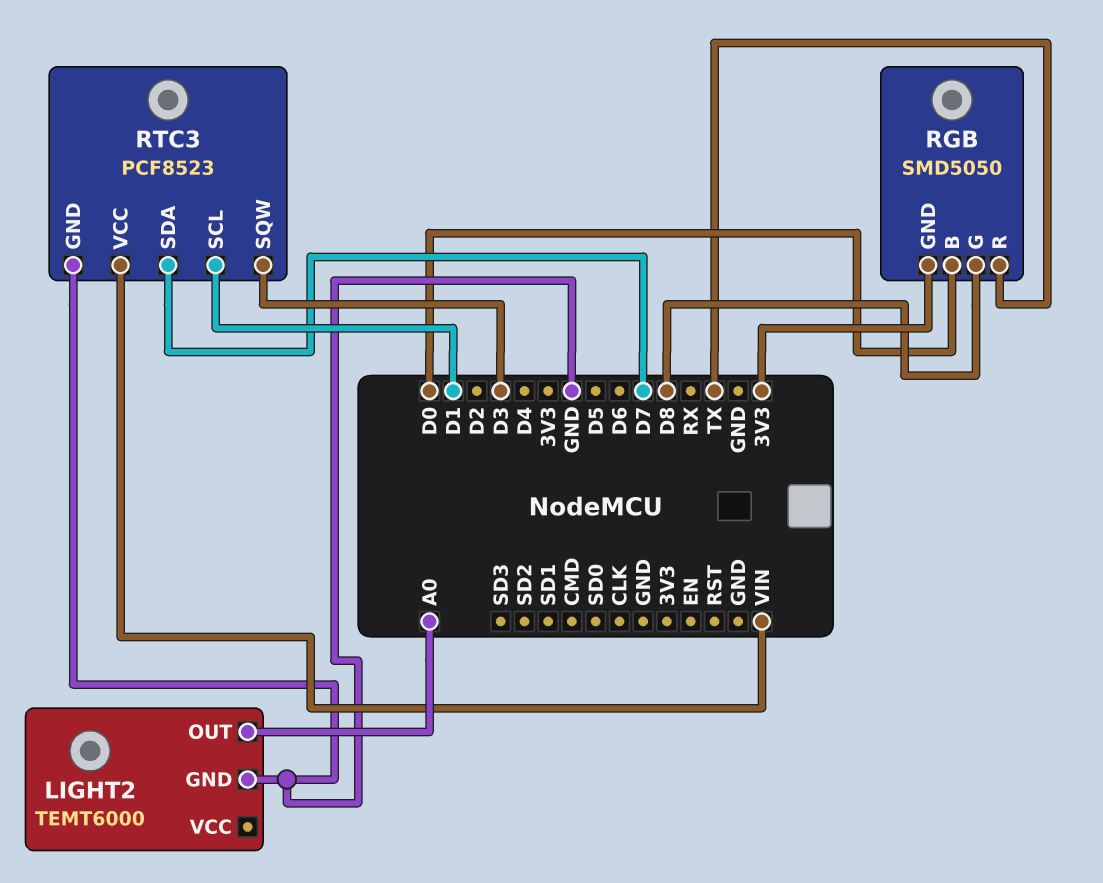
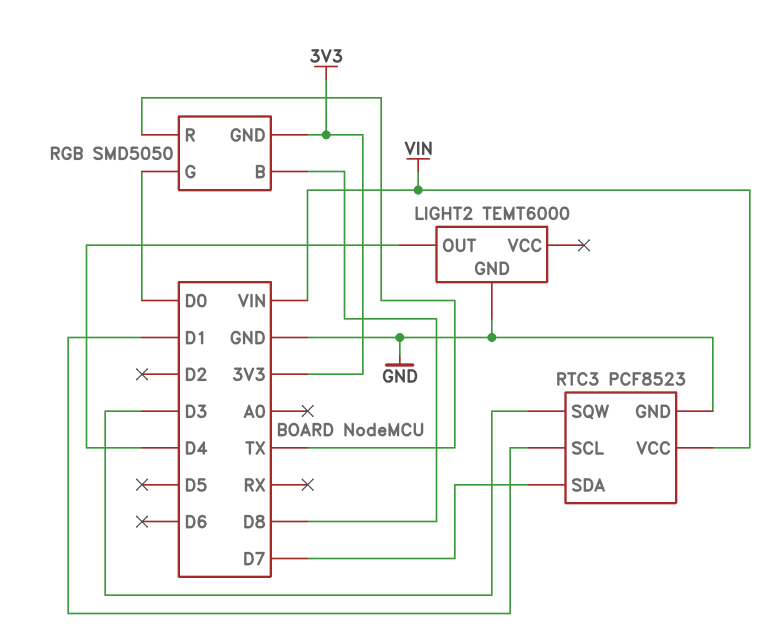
LIGHT2 pin OUT: A0 -> D4
RGB pin B: D0 -> D8
RGB pin G: D8 -> D0

